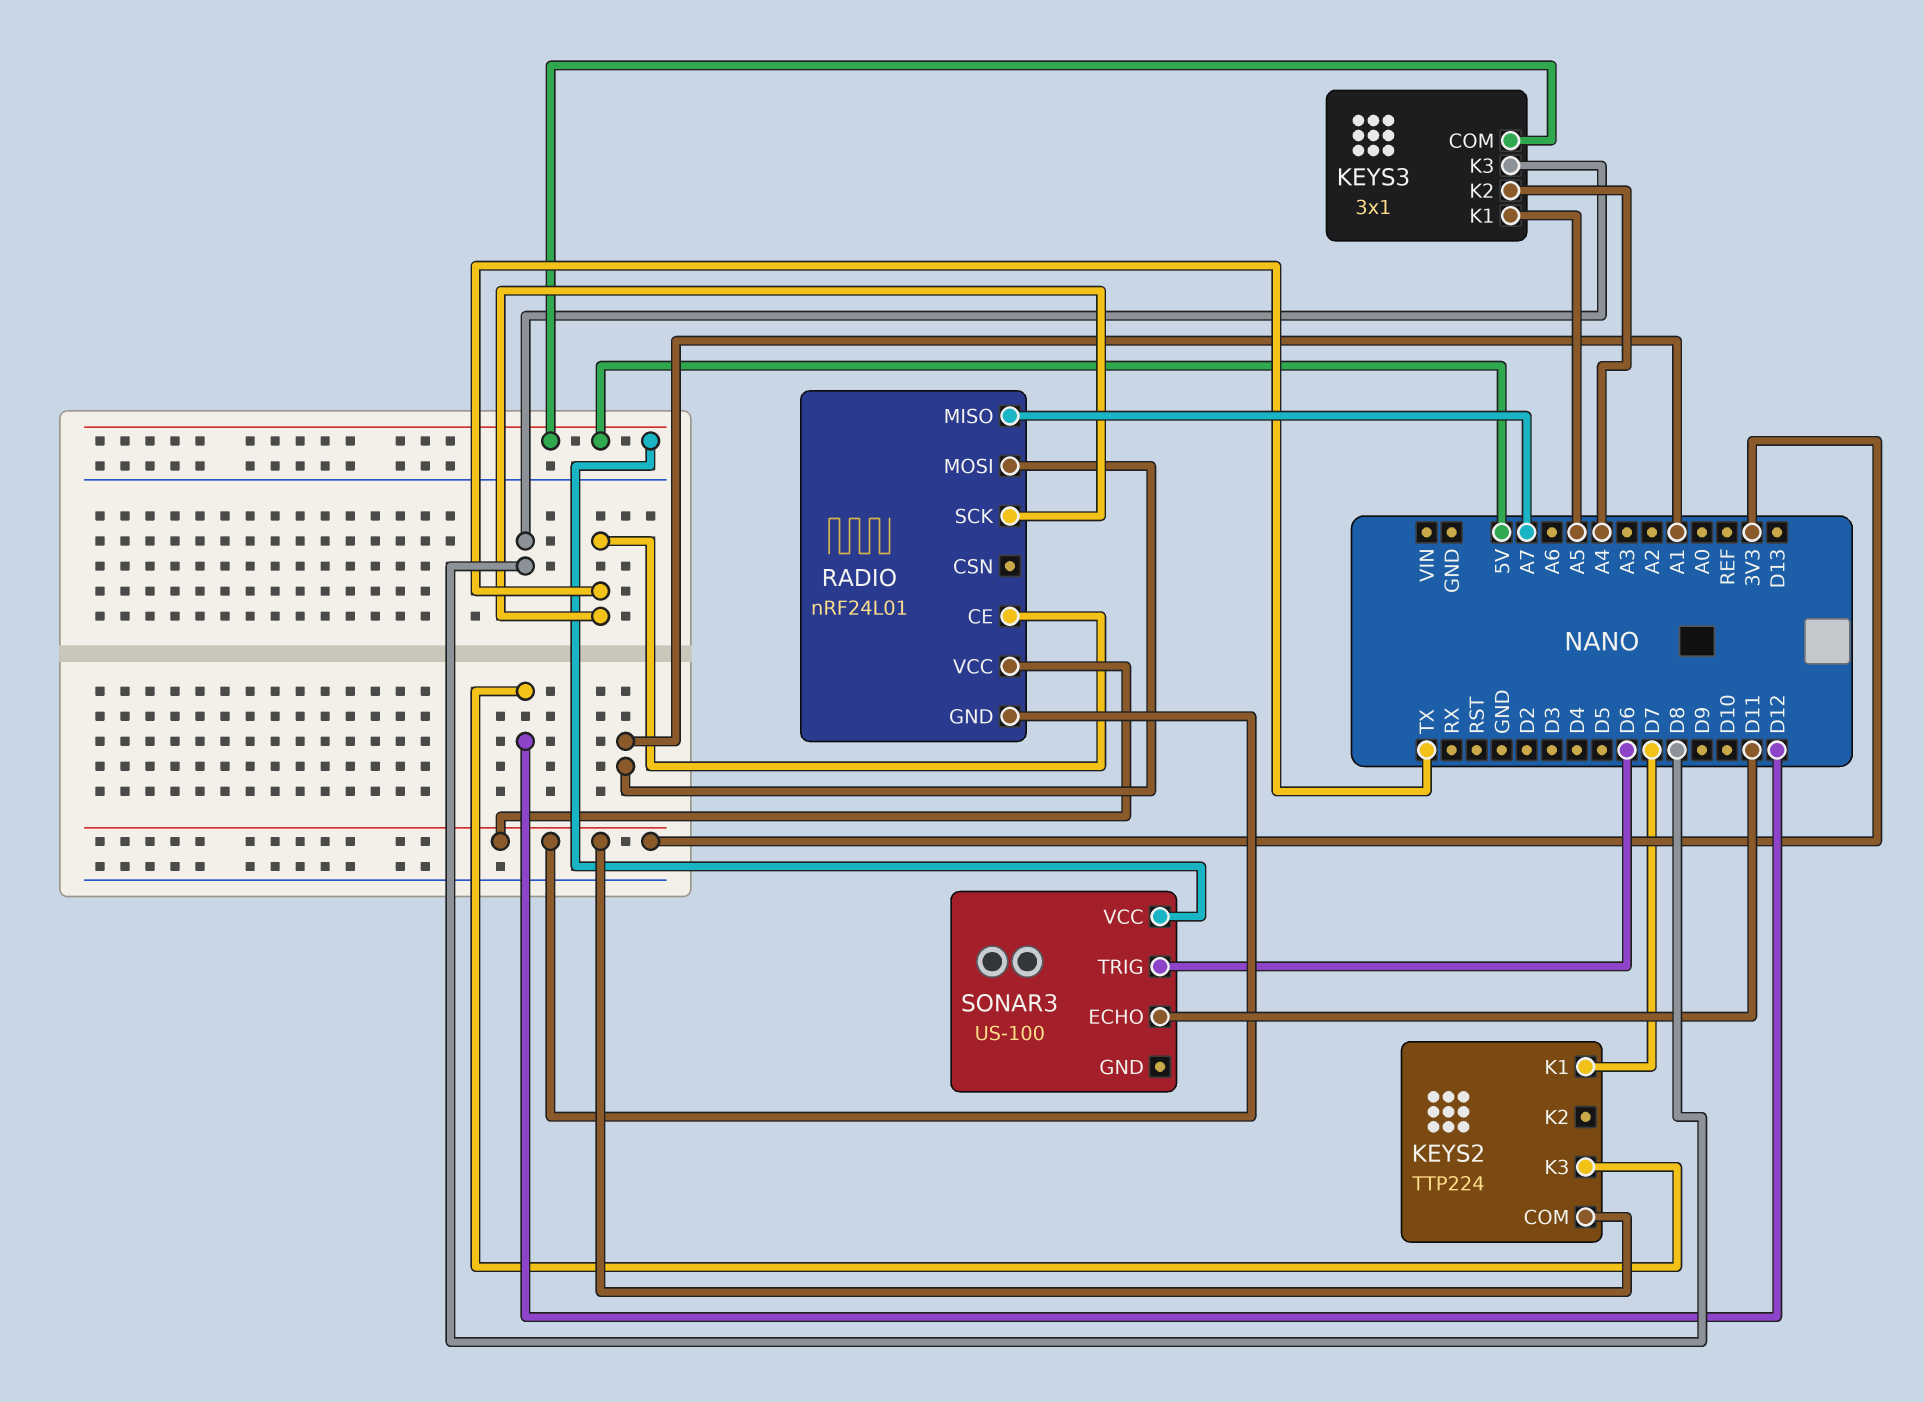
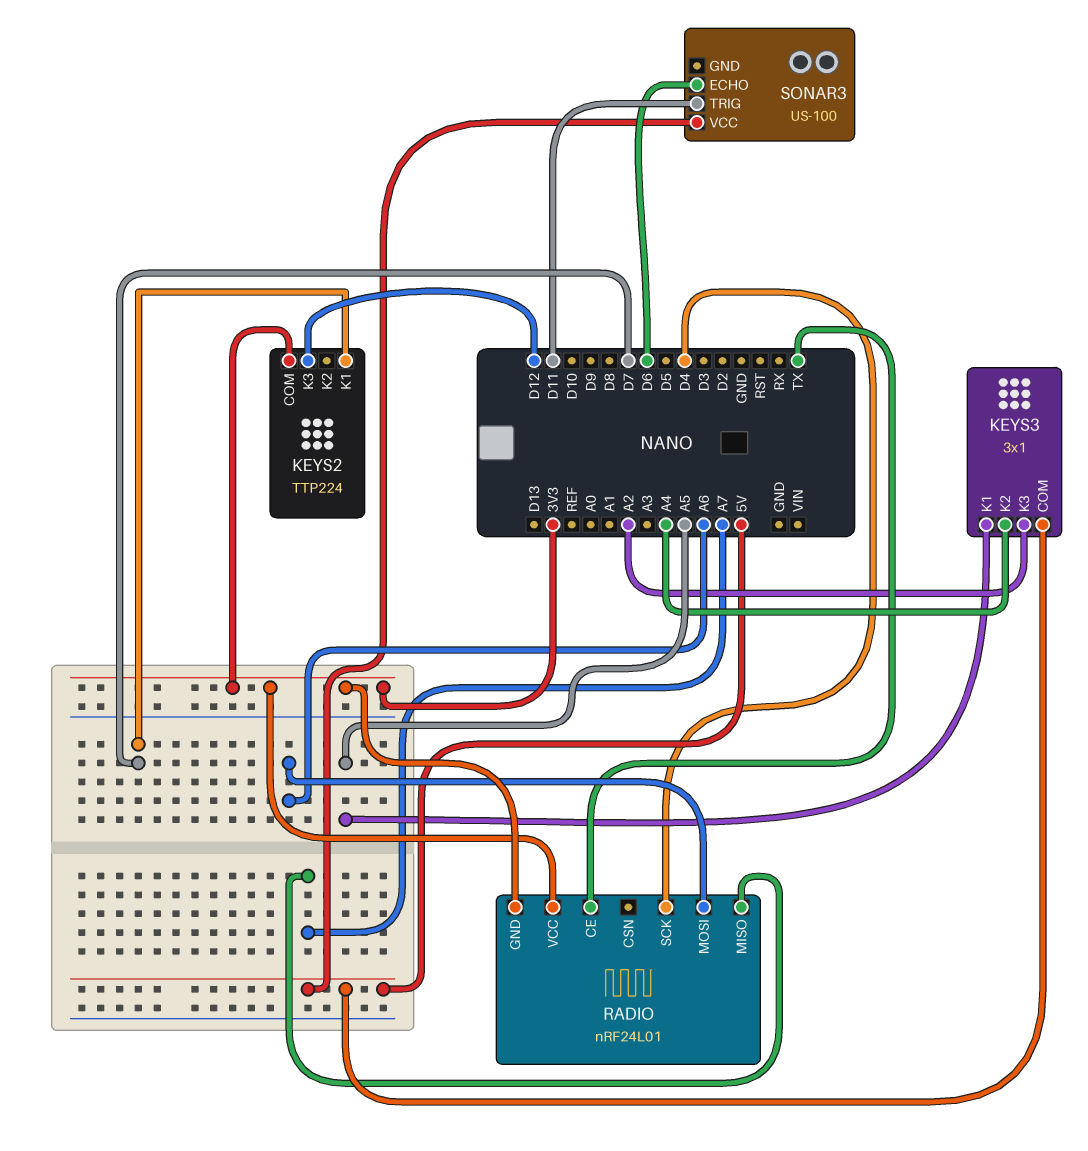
KEYS3 pin K3: D8 -> A2
RADIO pin MOSI: A1 -> A6
RADIO pin SCK: TX -> D4
SONAR3 pin ECHO: D11 -> D6
SONAR3 pin TRIG: D6 -> D11

